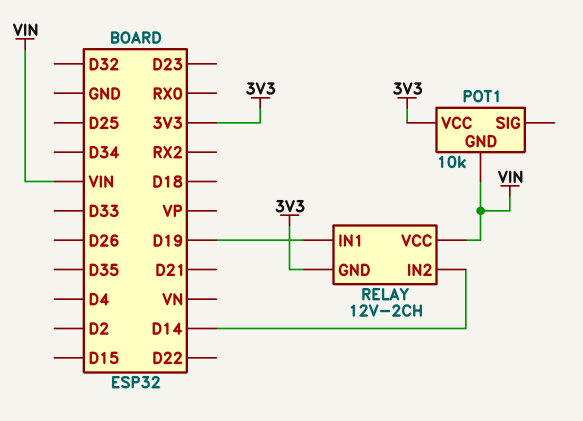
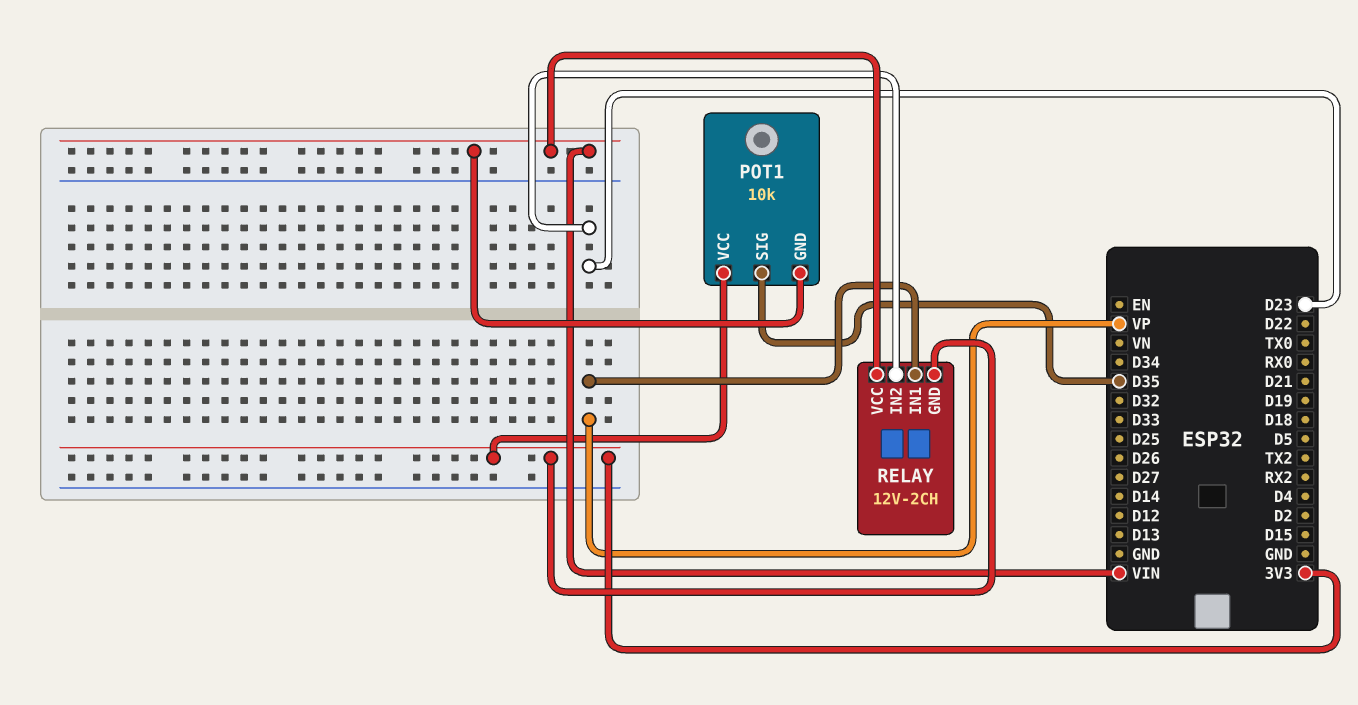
POT1 pin SIG: none -> D35
RELAY pin IN1: D19 -> VP
RELAY pin IN2: D14 -> D23

